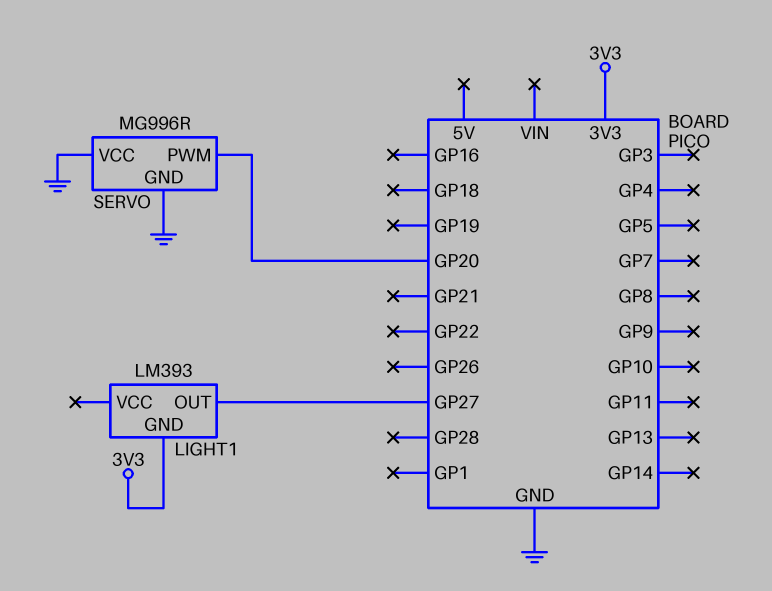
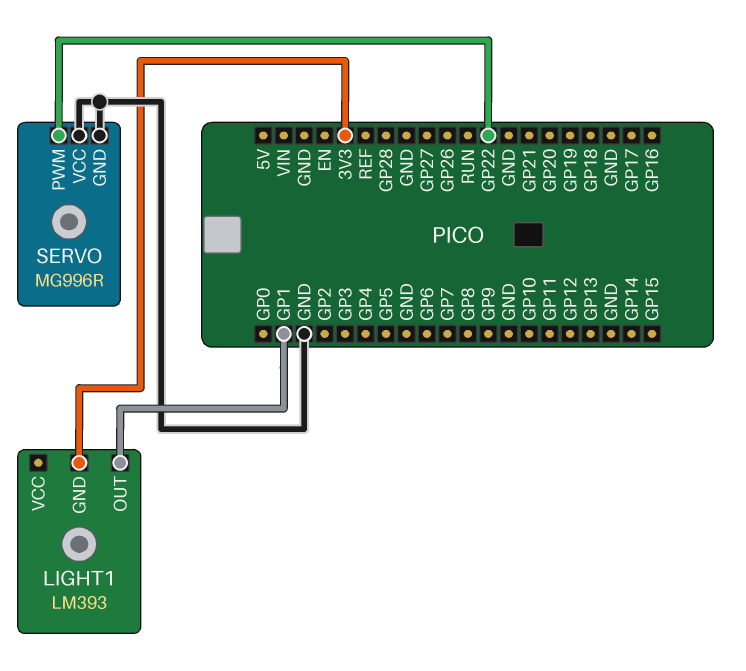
LIGHT1 pin OUT: GP27 -> GP1
SERVO pin PWM: GP20 -> GP22

